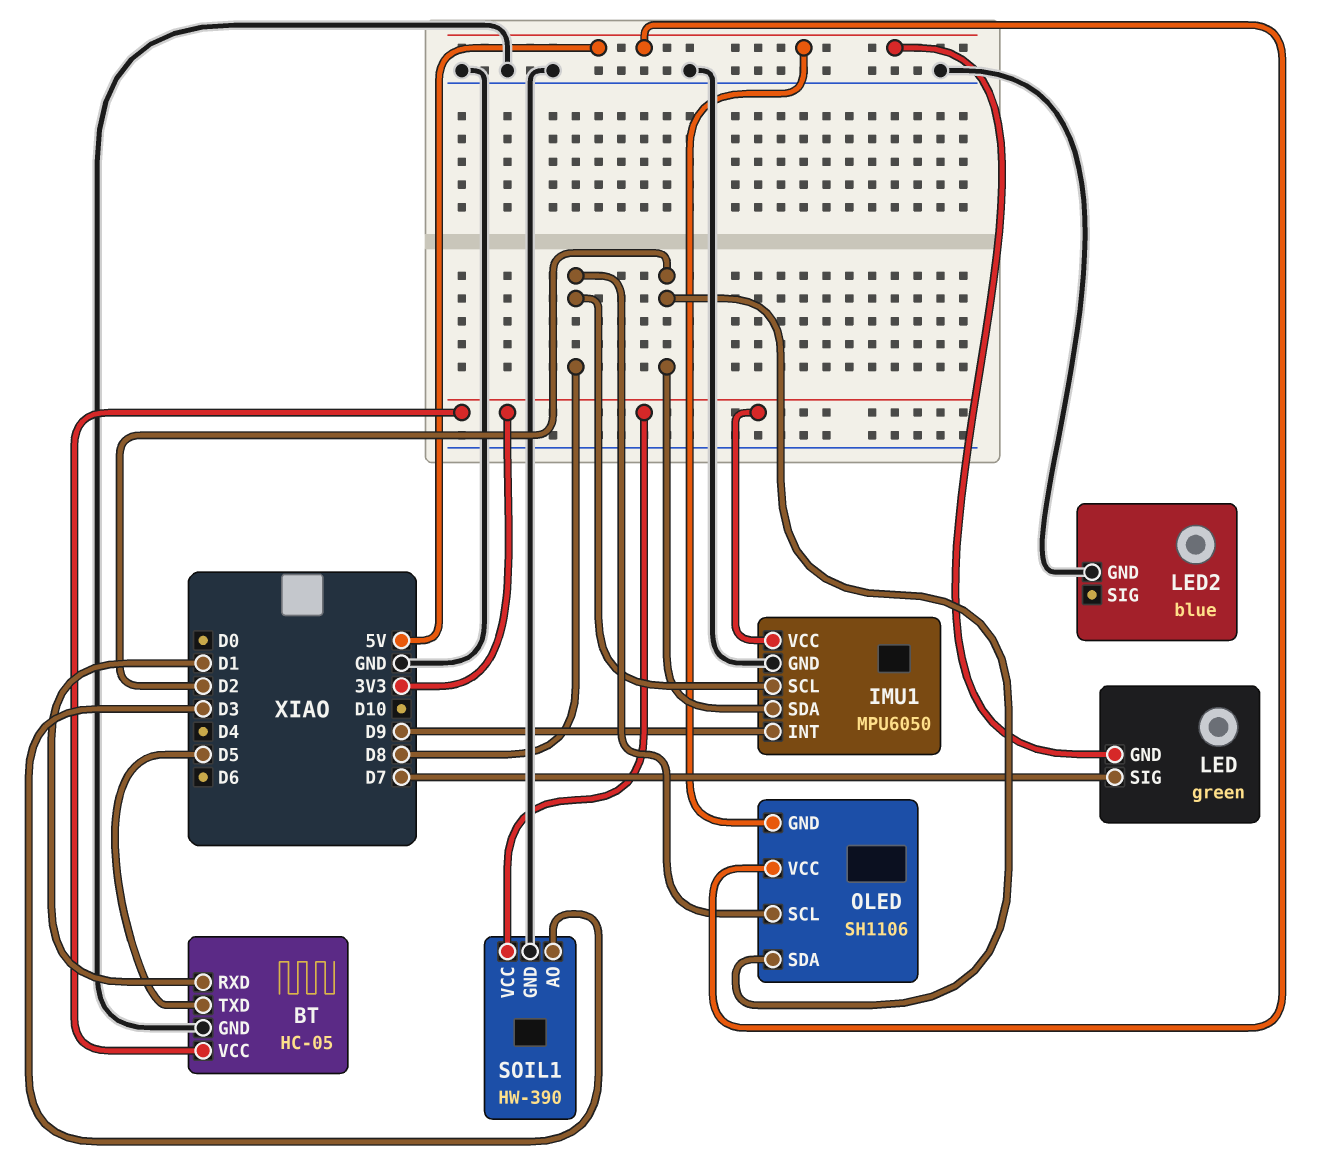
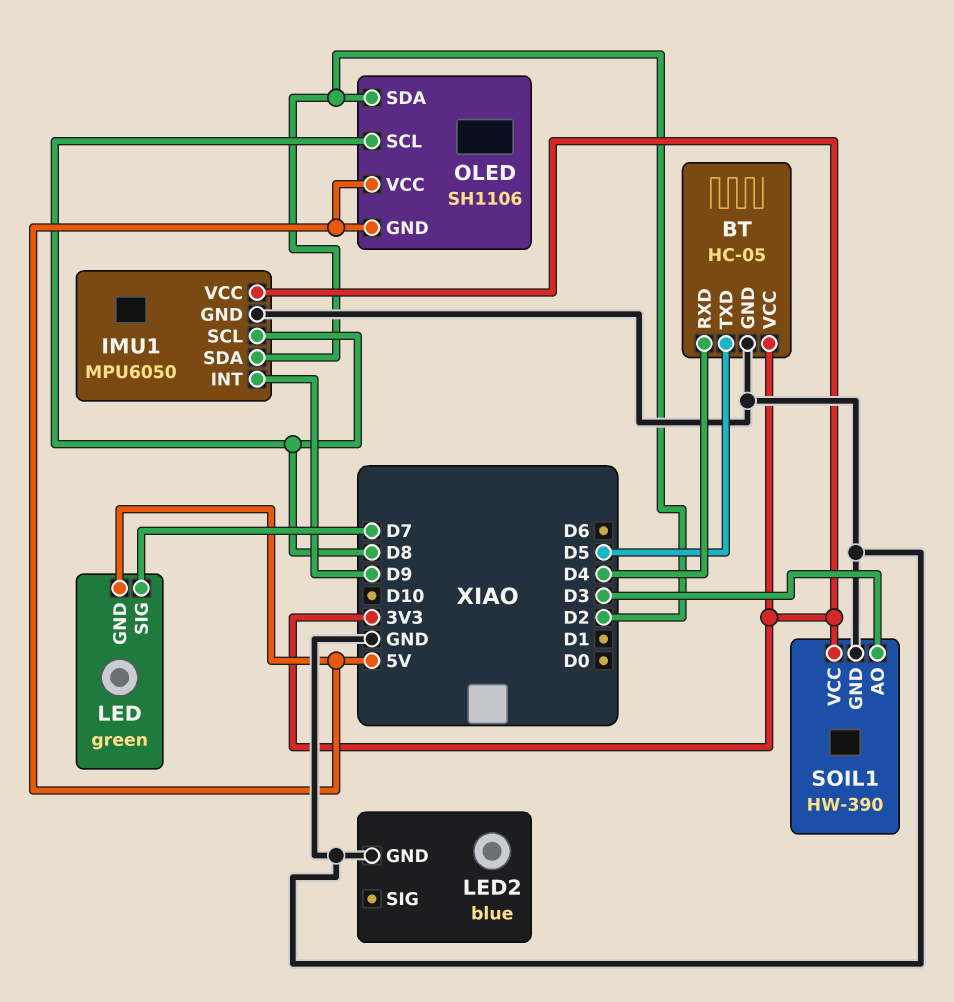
BT pin RXD: D1 -> D4

